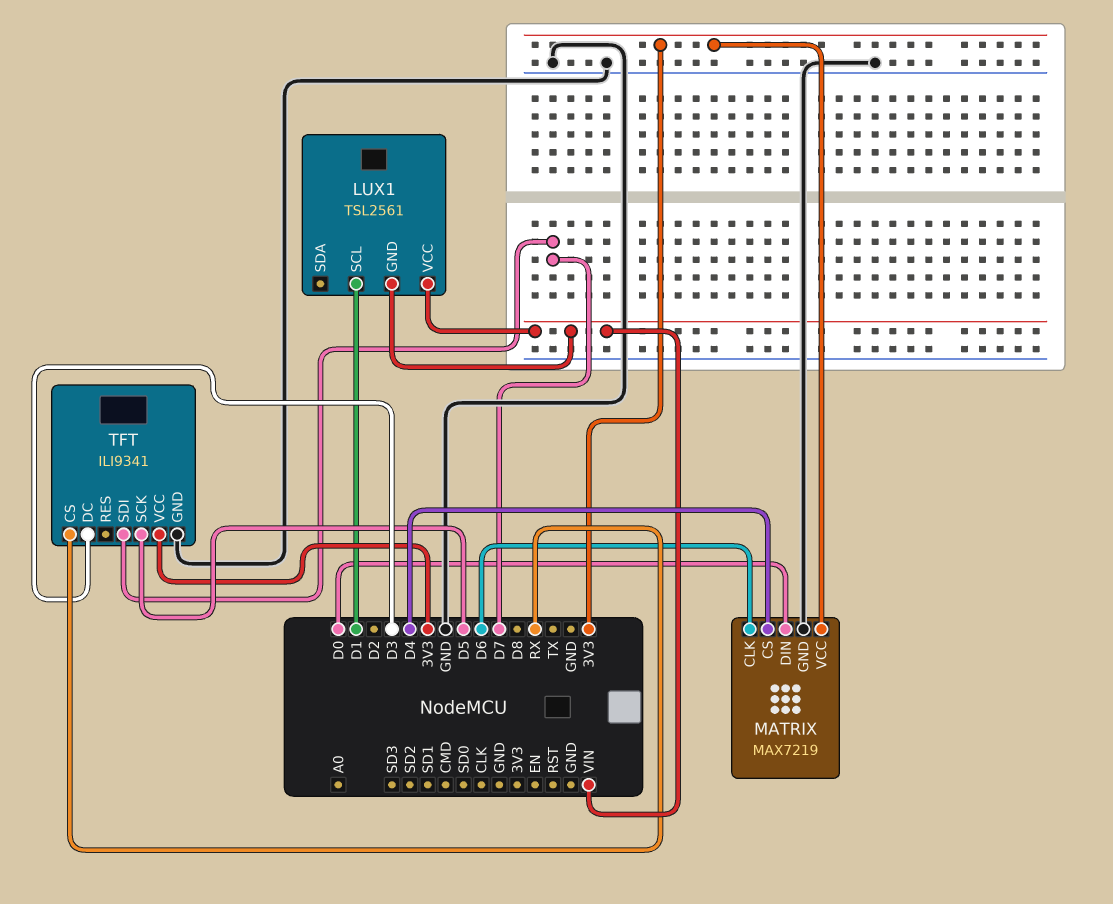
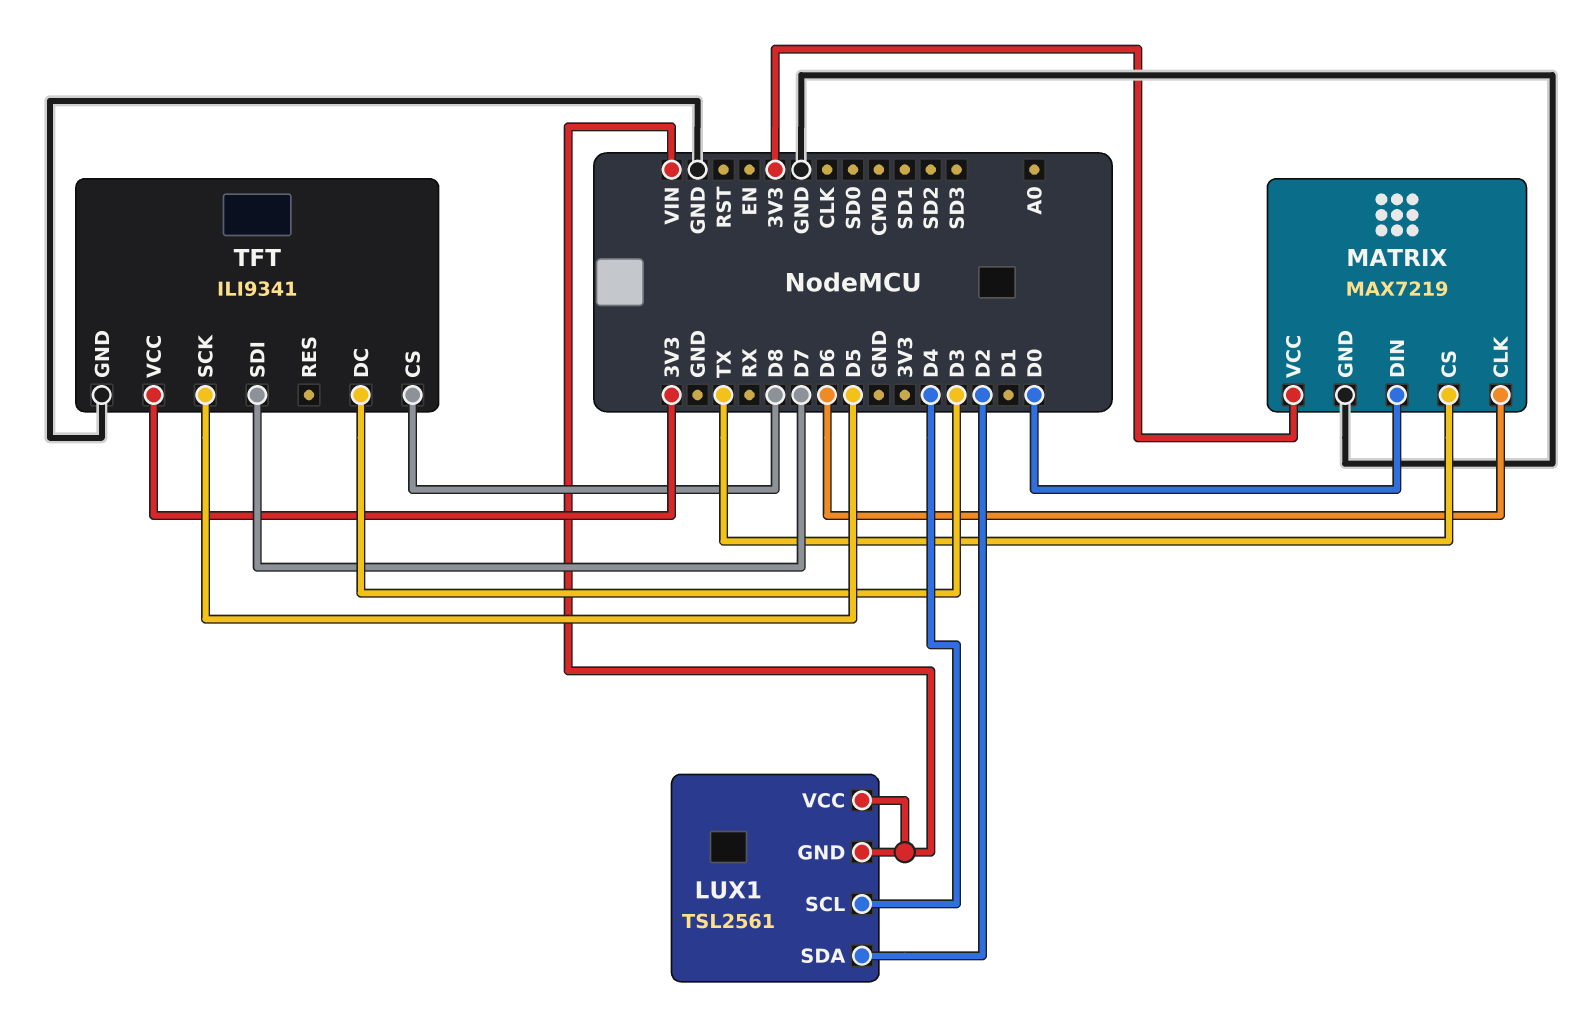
LUX1 pin SCL: D1 -> D4
LUX1 pin SDA: none -> D2
MATRIX pin CS: D4 -> TX
TFT pin CS: RX -> D8

